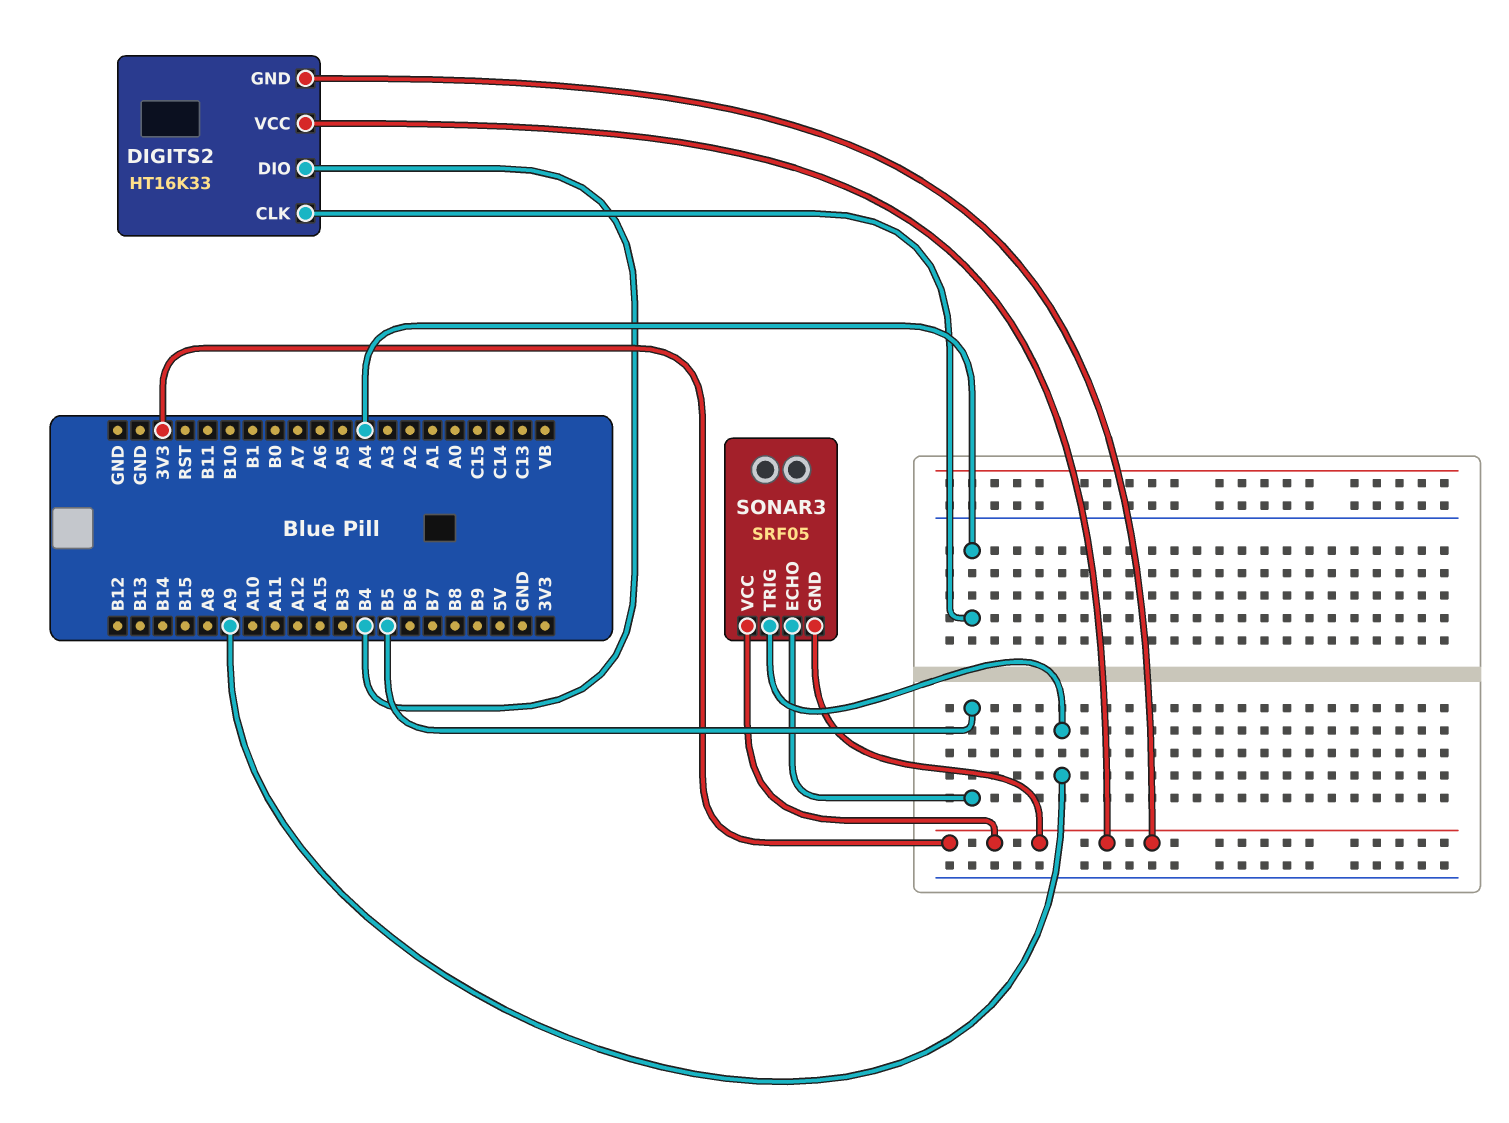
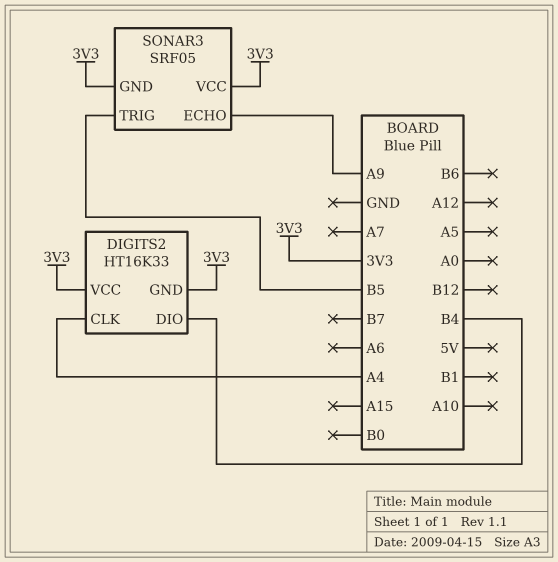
SONAR3 pin ECHO: B5 -> A9
SONAR3 pin TRIG: A9 -> B5

